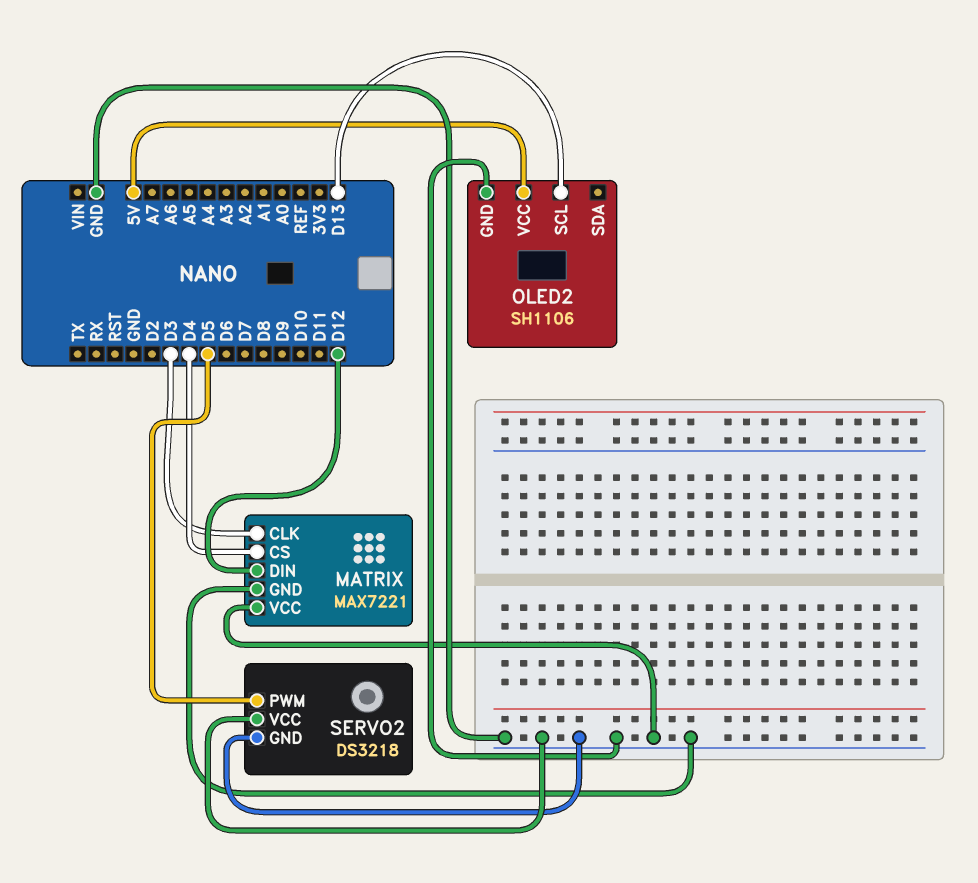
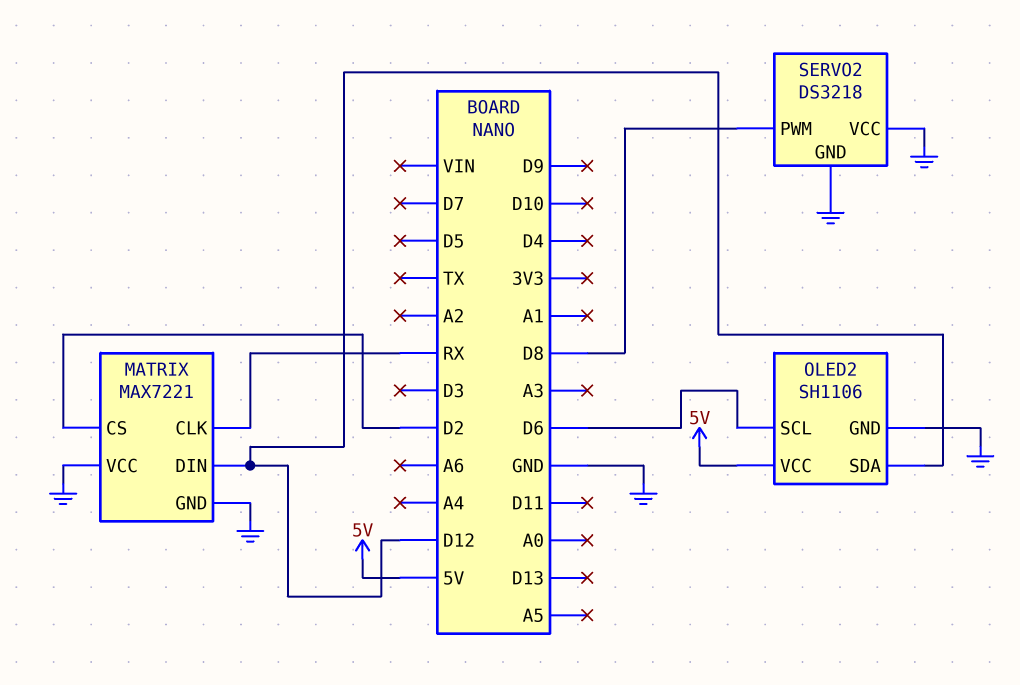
MATRIX pin CLK: D3 -> RX
MATRIX pin CS: D4 -> D2
OLED2 pin SCL: D13 -> D6
OLED2 pin SDA: none -> D12
SERVO2 pin PWM: D5 -> D8

